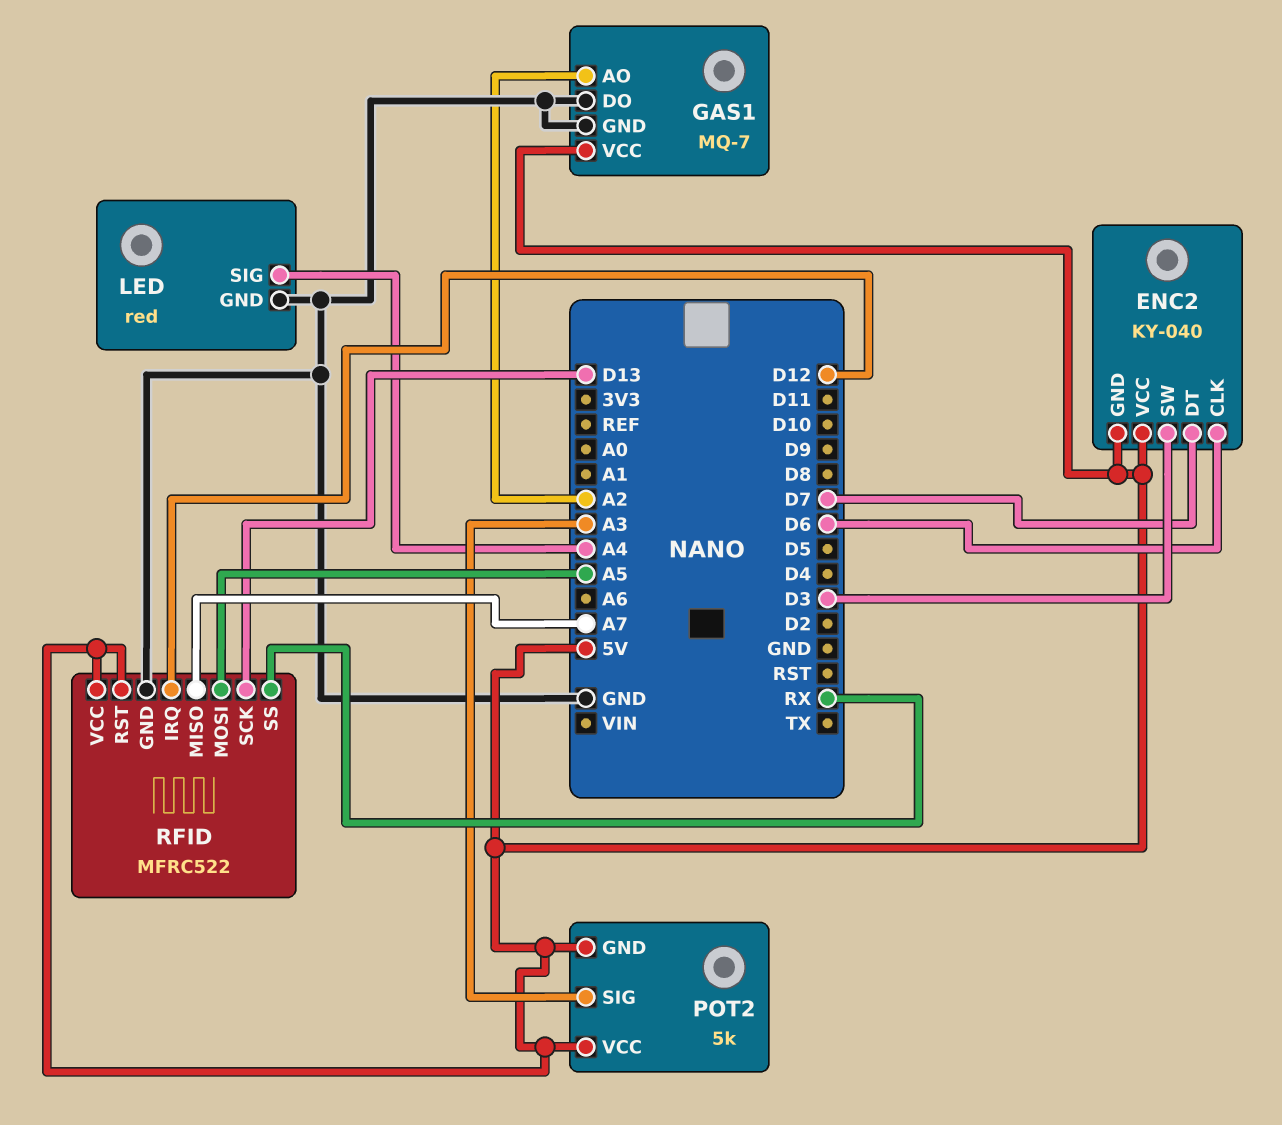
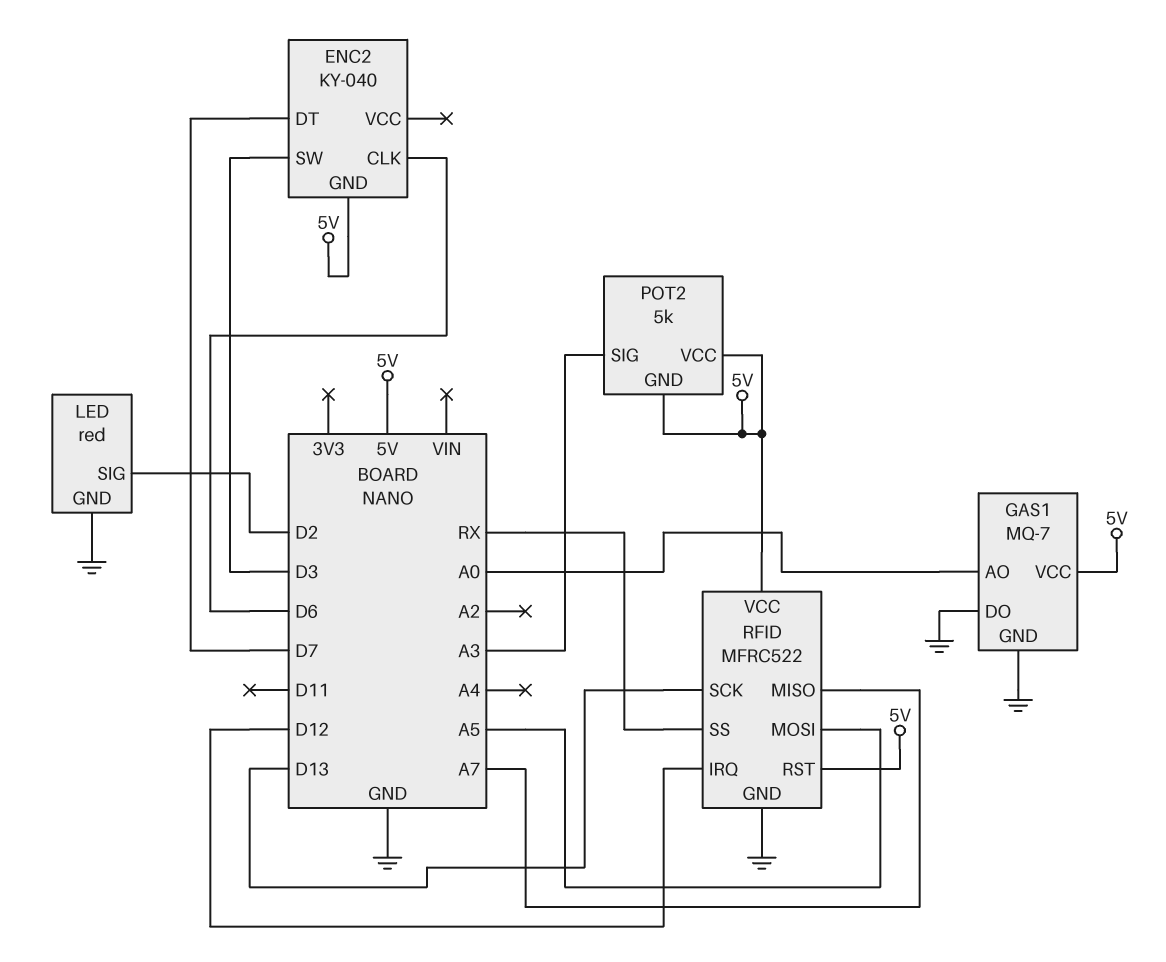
ENC2 pin VCC: 5V -> none
GAS1 pin AO: A2 -> A0
LED pin SIG: A4 -> D2

